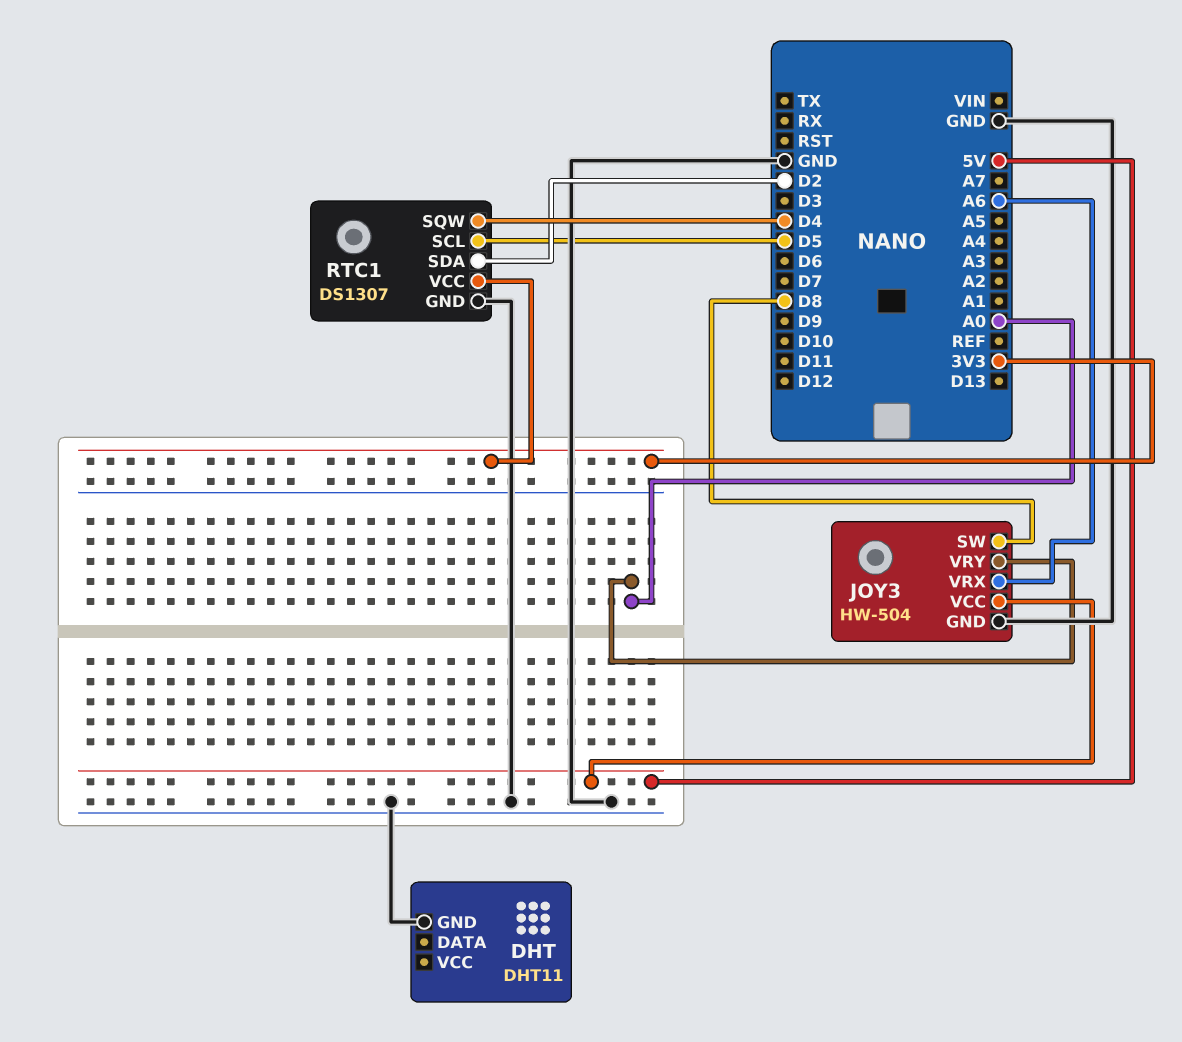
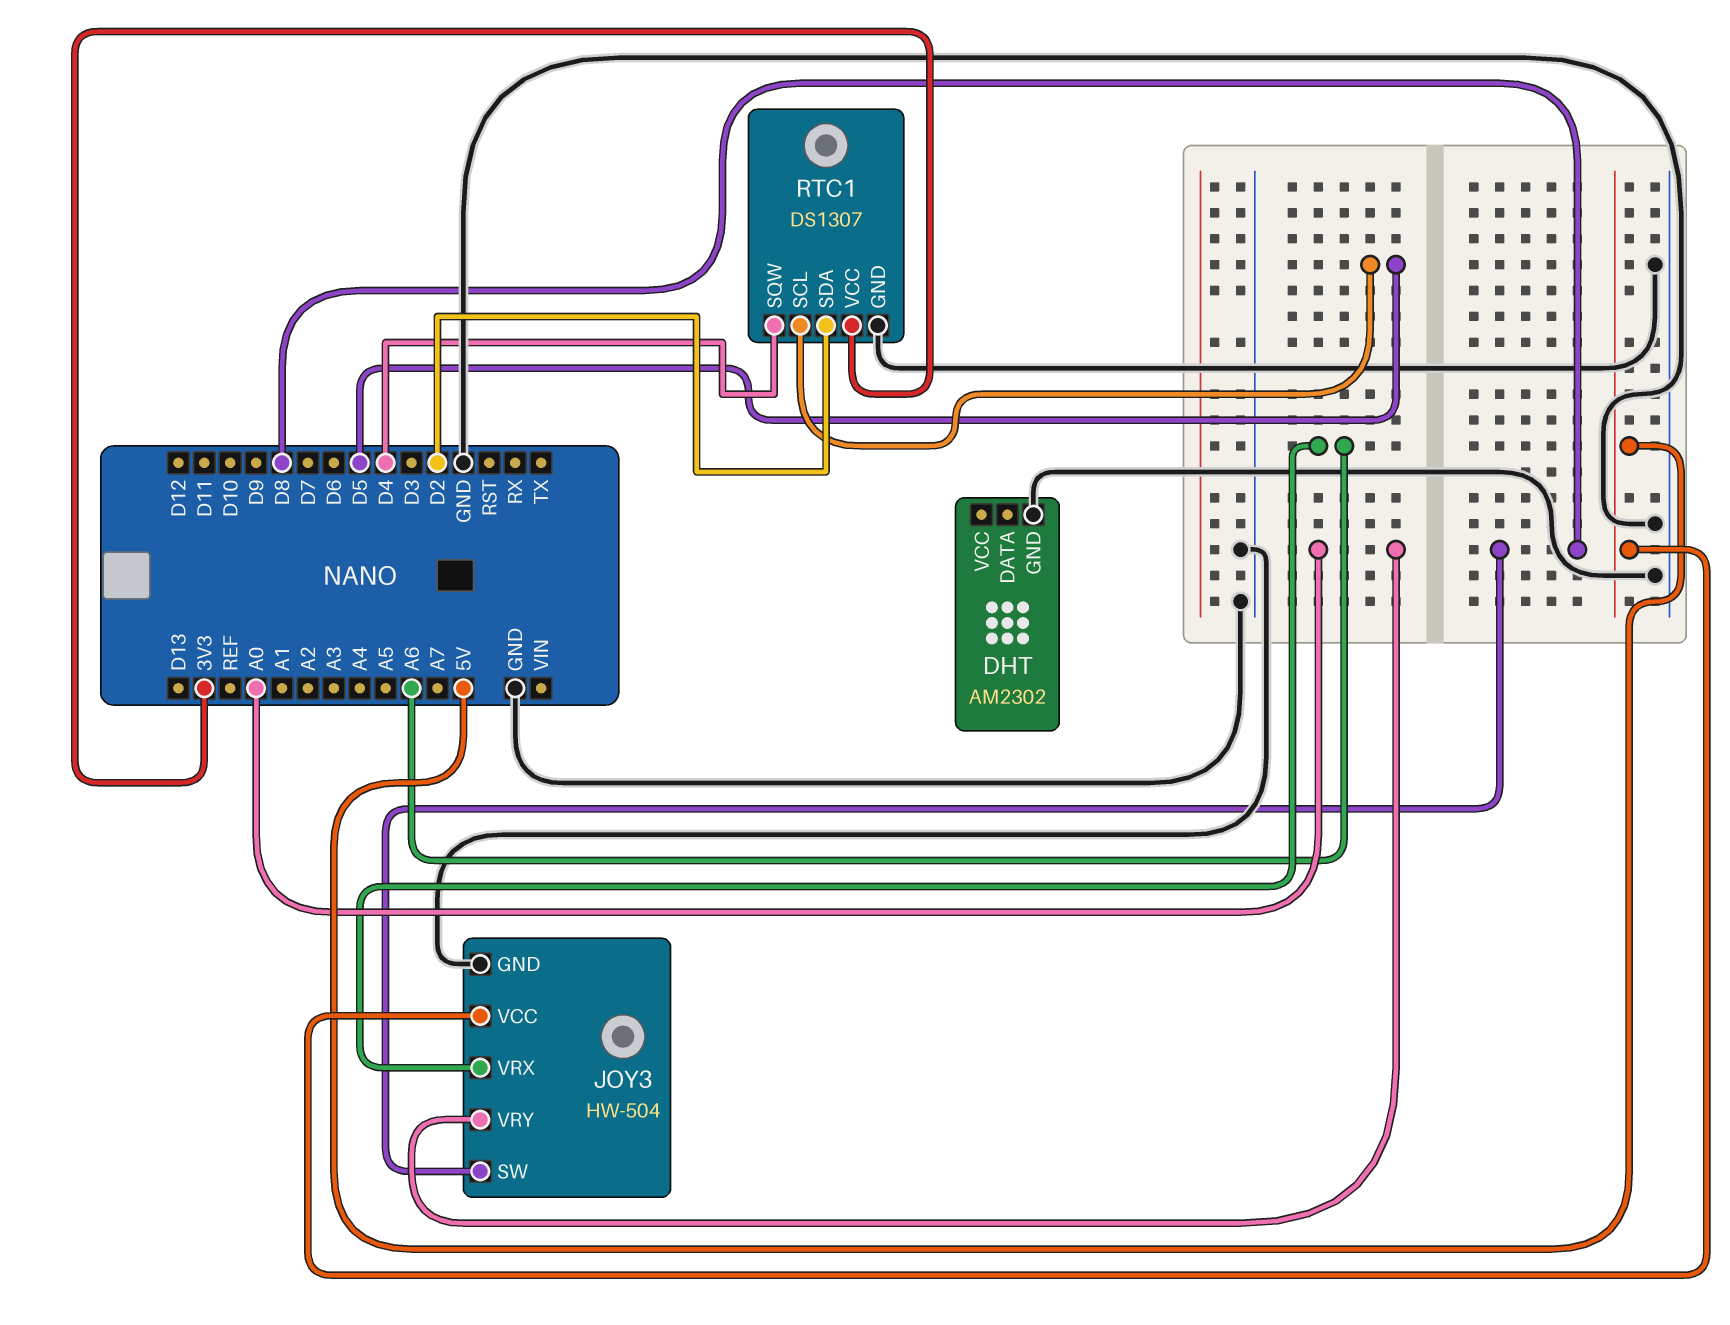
DHT: DHT11 -> AM2302

